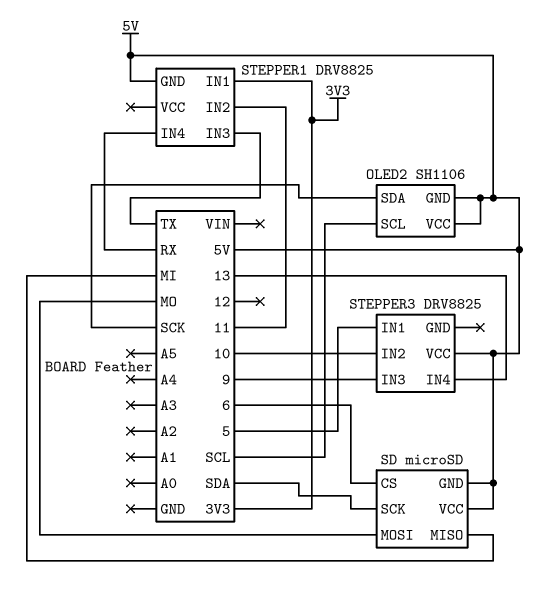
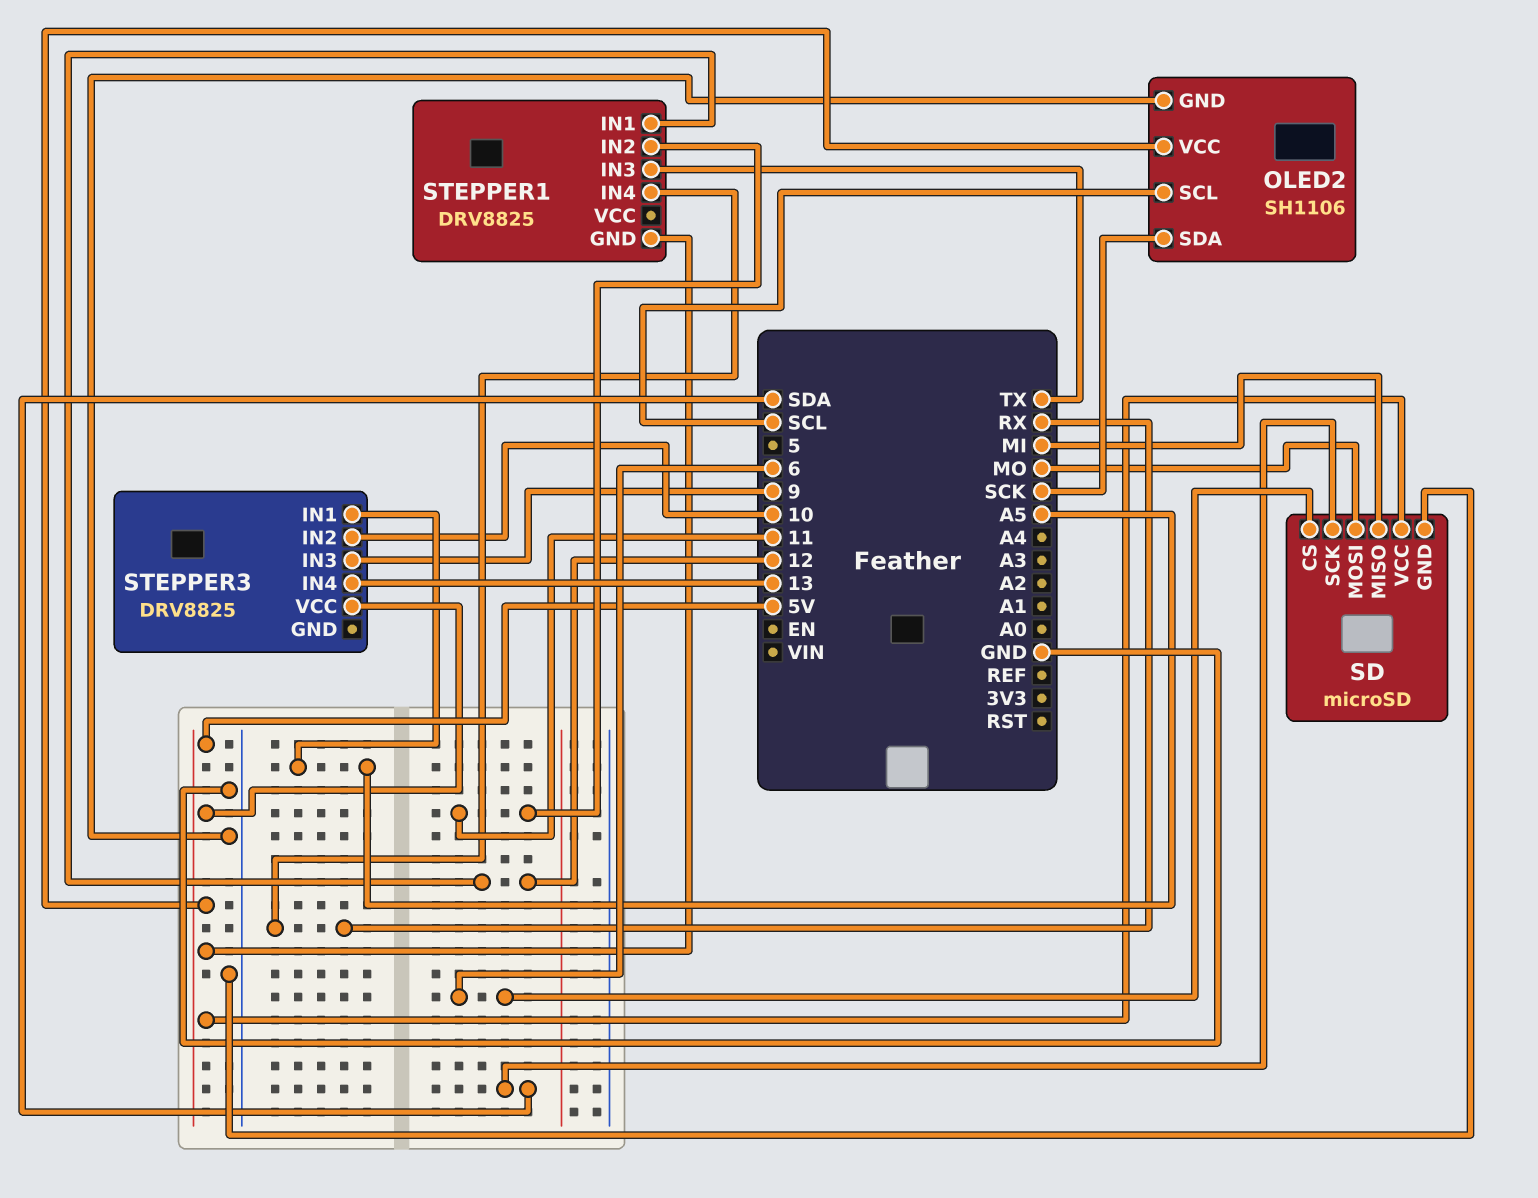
OLED2 pin GND: 5V -> GND
SD pin GND: 5V -> GND
STEPPER1 pin IN1: 3V3 -> 12
STEPPER3 pin IN1: 5 -> A5

